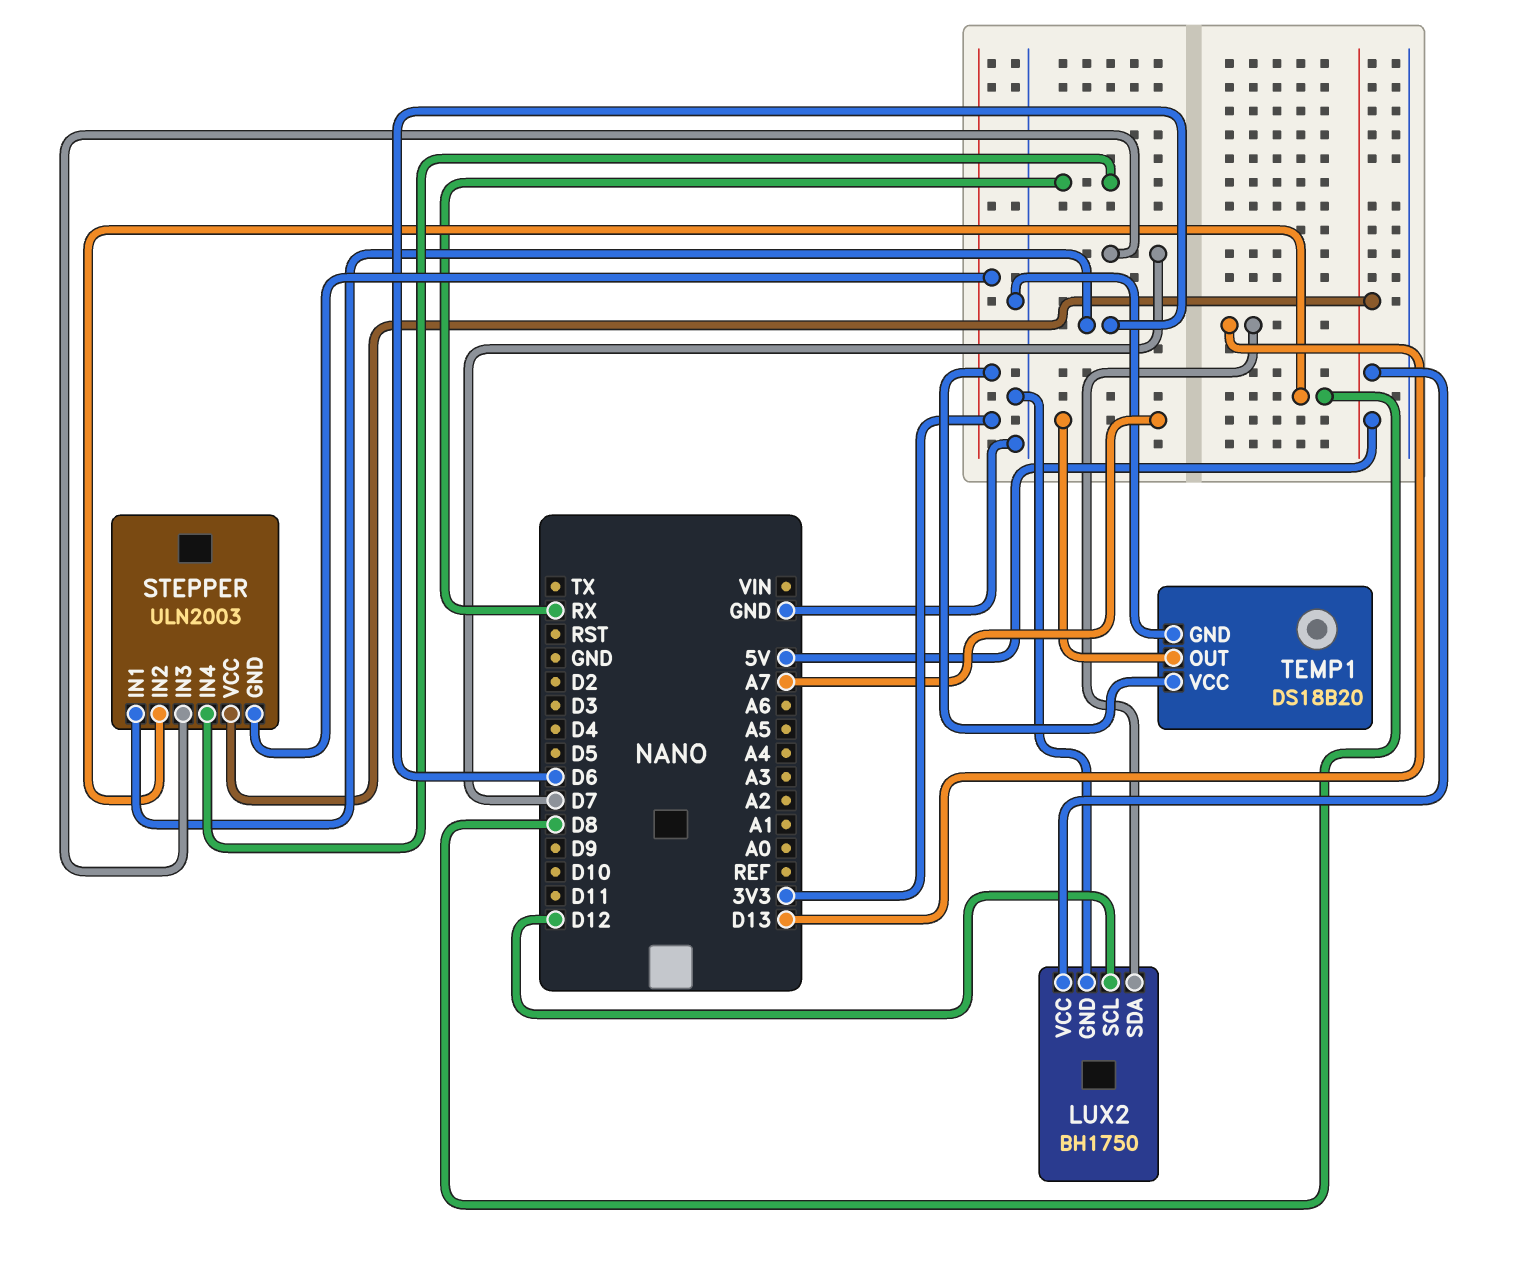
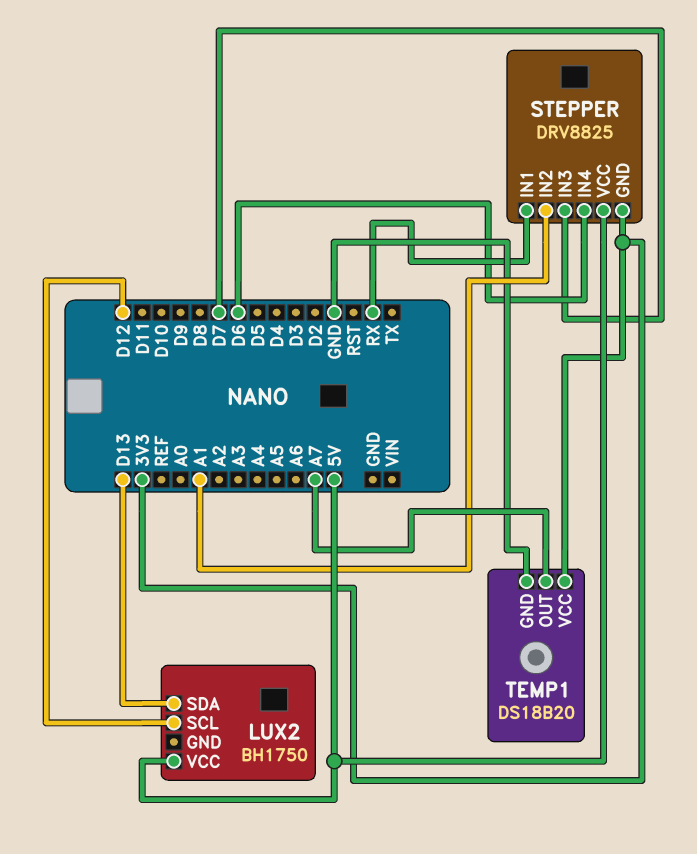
LUX2 pin GND: GND -> none
STEPPER: ULN2003 -> DRV8825
STEPPER pin IN1: D6 -> RX
STEPPER pin IN2: D8 -> A1
STEPPER pin IN4: RX -> D6

